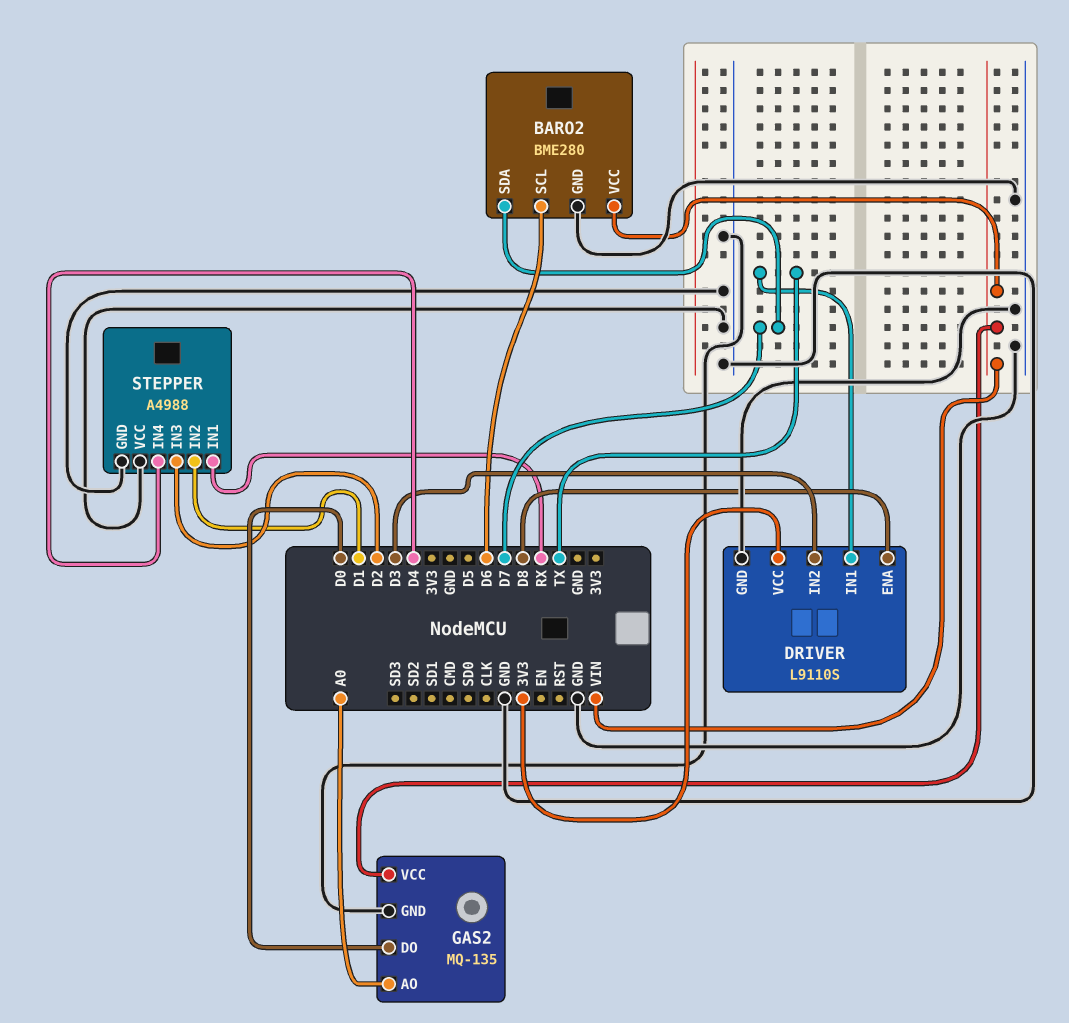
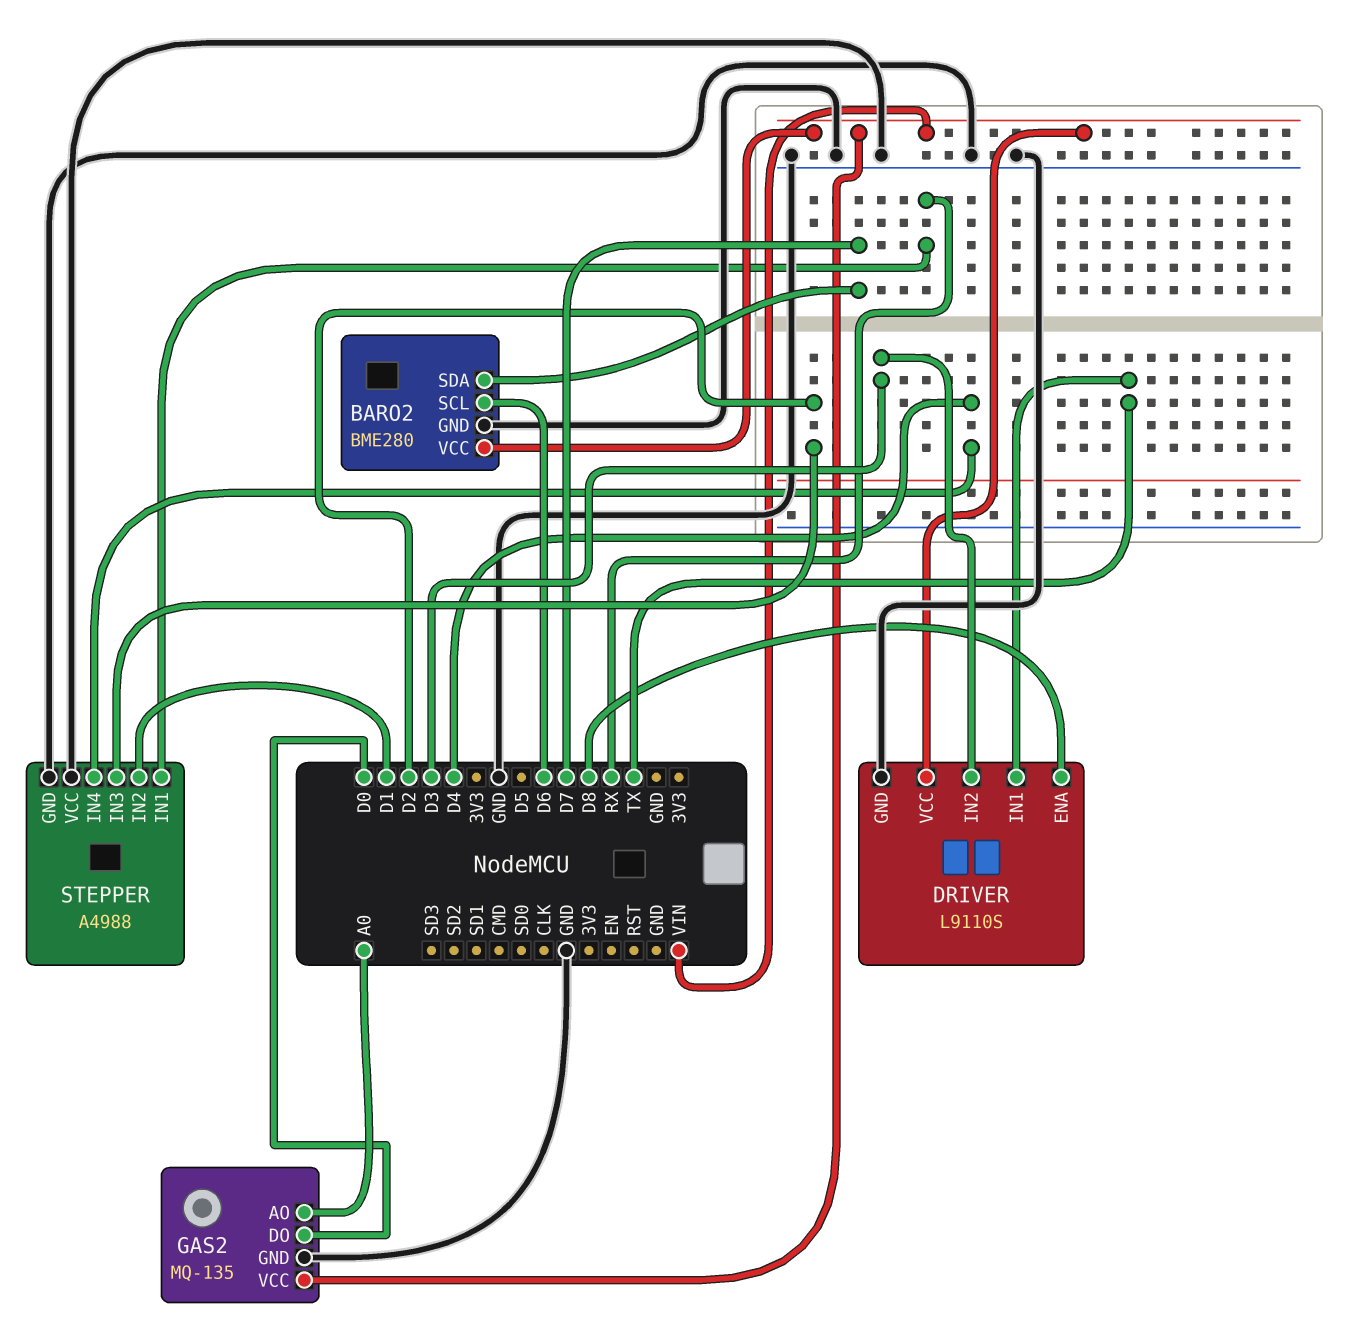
DRIVER pin VCC: 3V3 -> VIN

